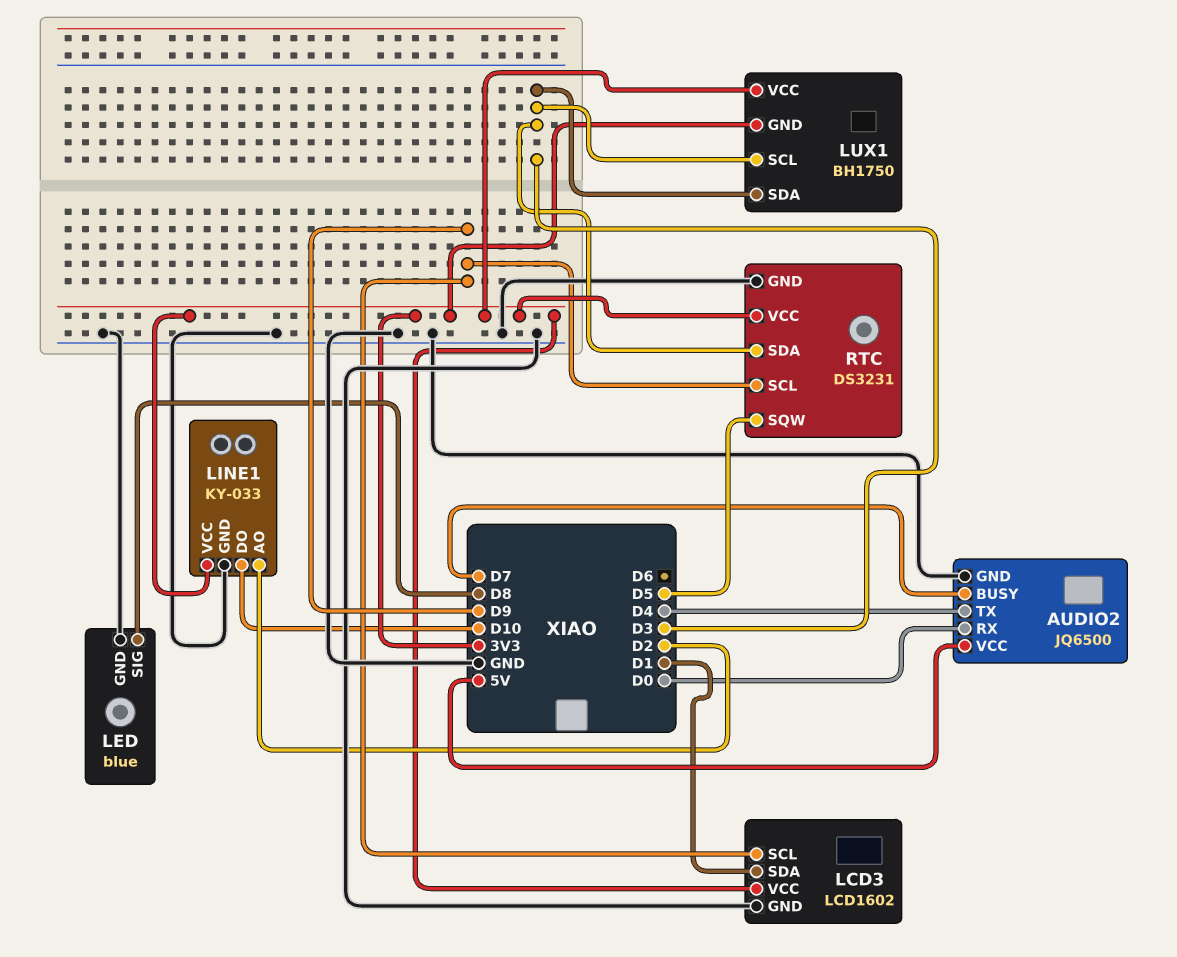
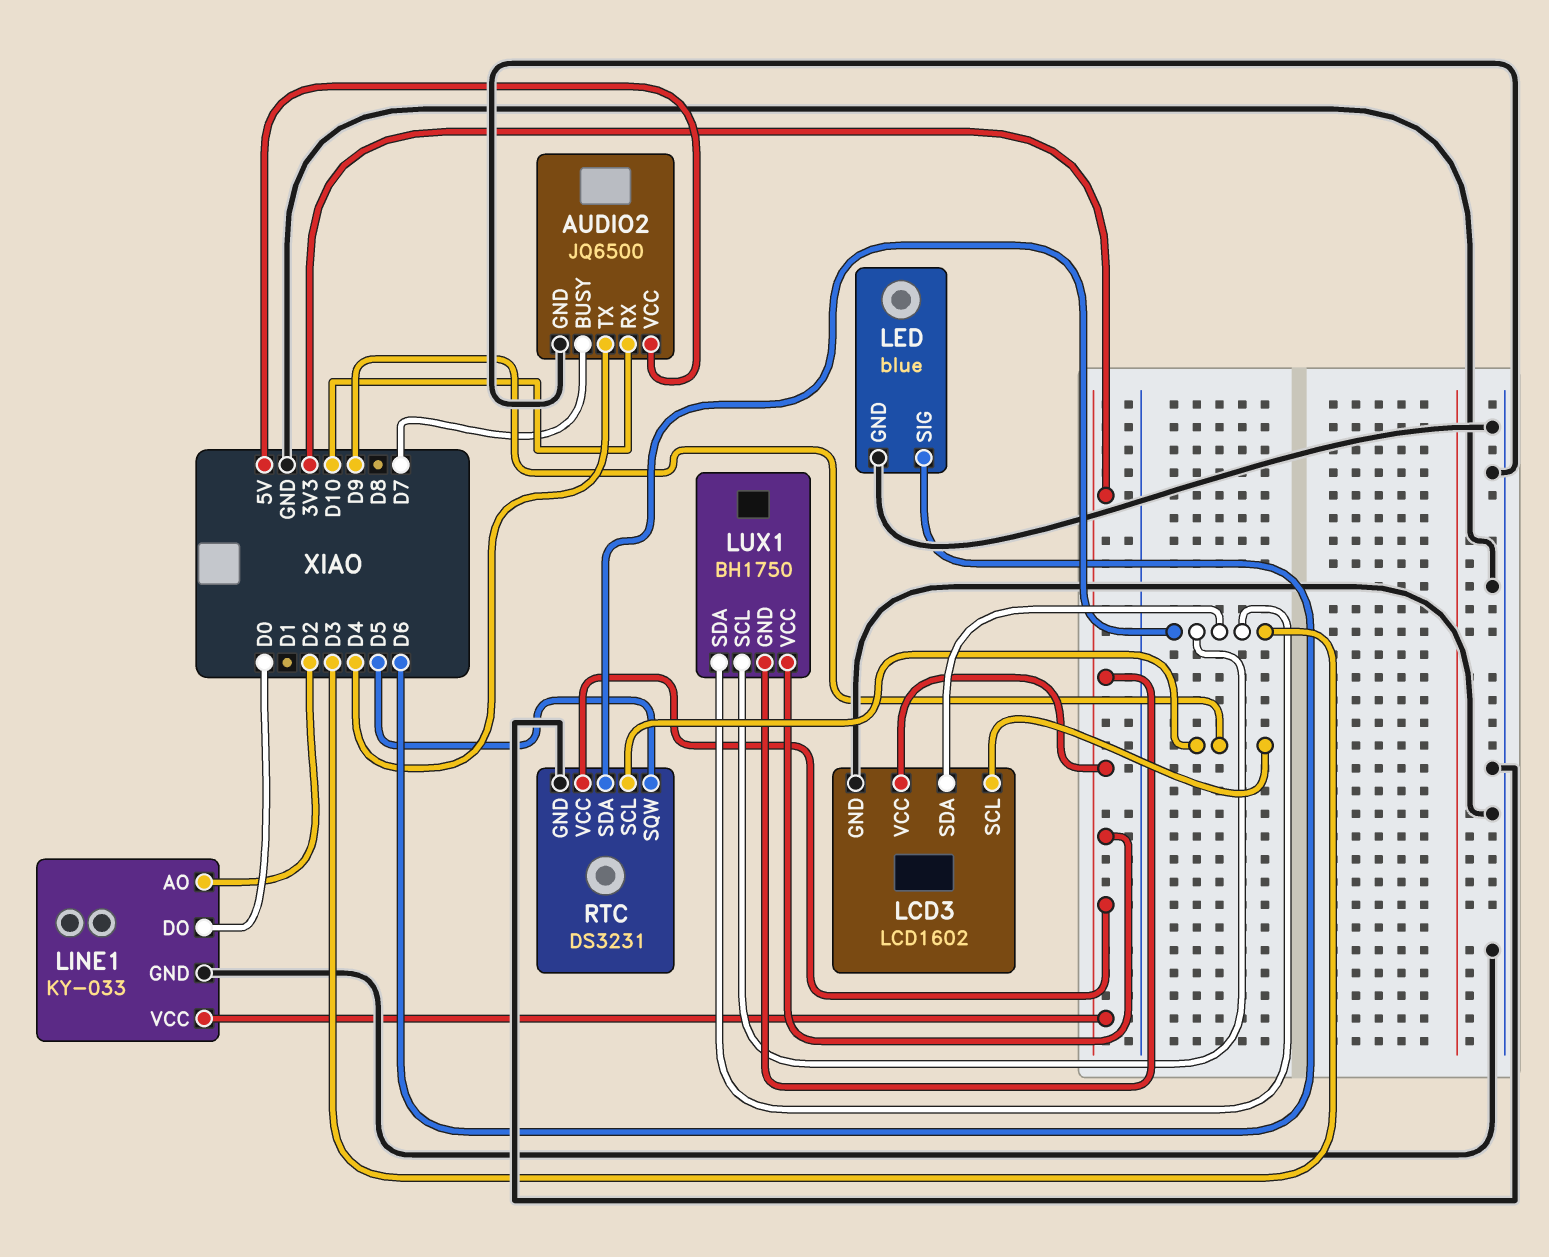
AUDIO2 pin RX: D0 -> D10
LCD3 pin SDA: D1 -> D3
LED pin SIG: D8 -> D6
LINE1 pin DO: D10 -> D0

